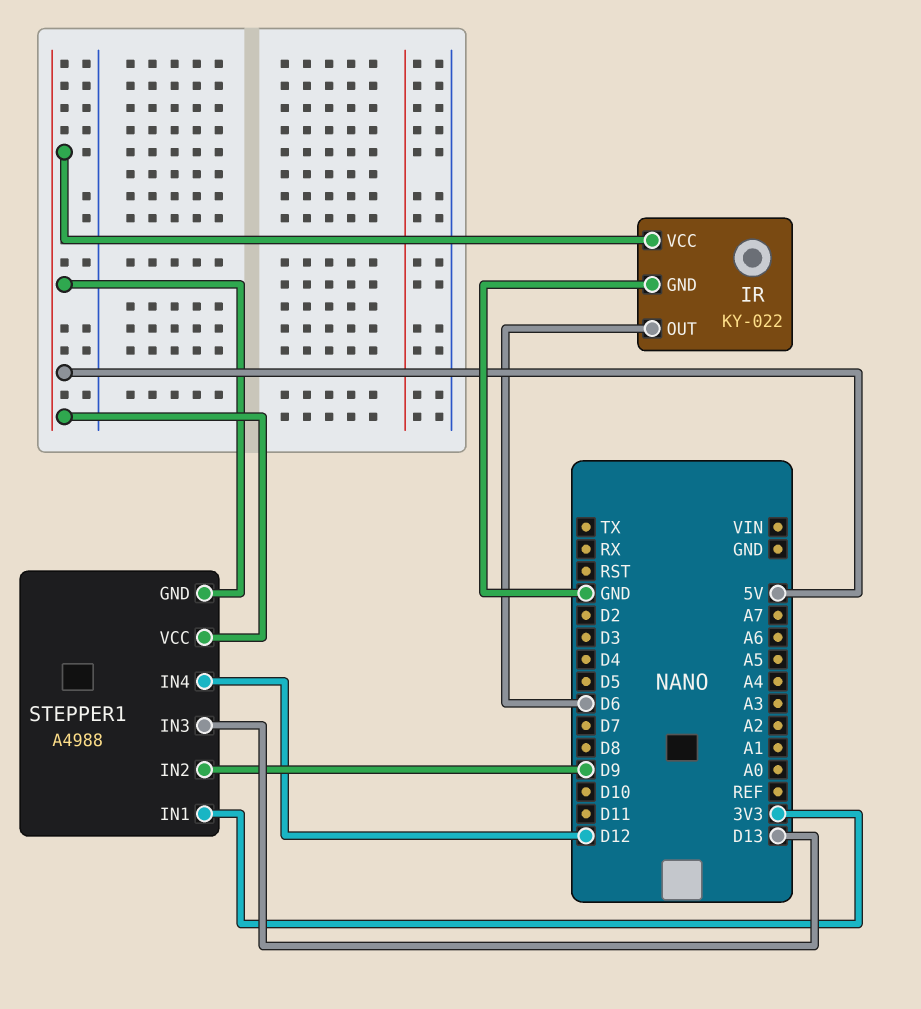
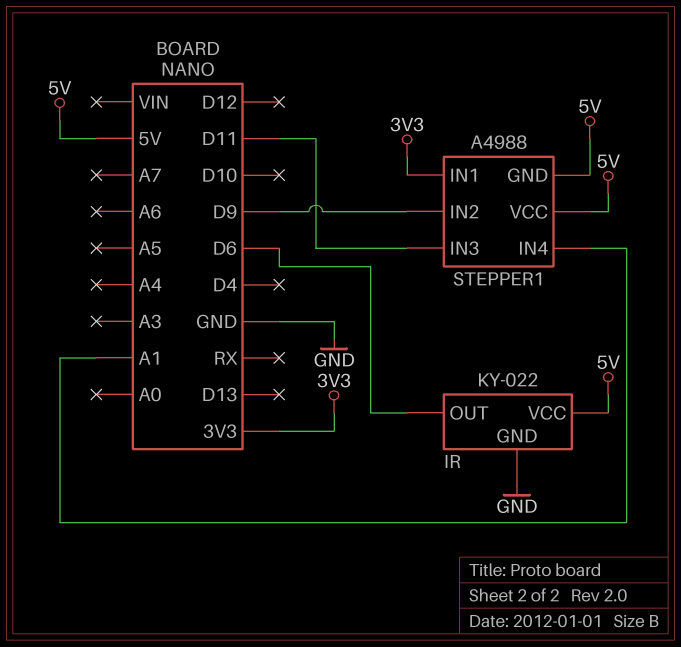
STEPPER1 pin IN3: D13 -> D11
STEPPER1 pin IN4: D12 -> A1

